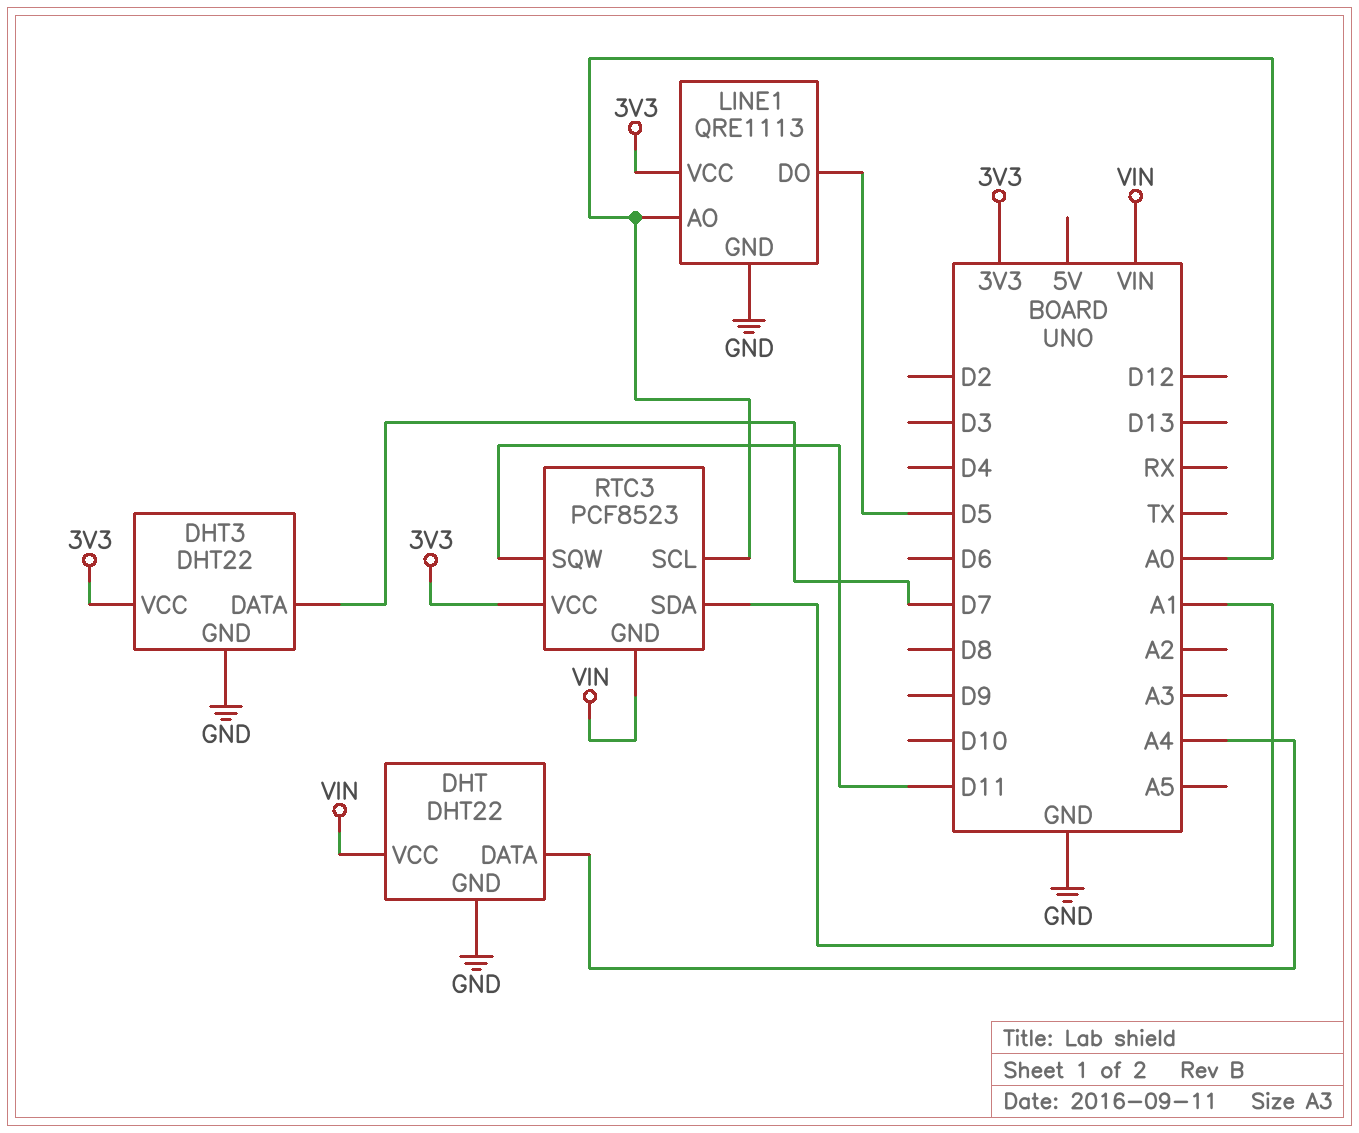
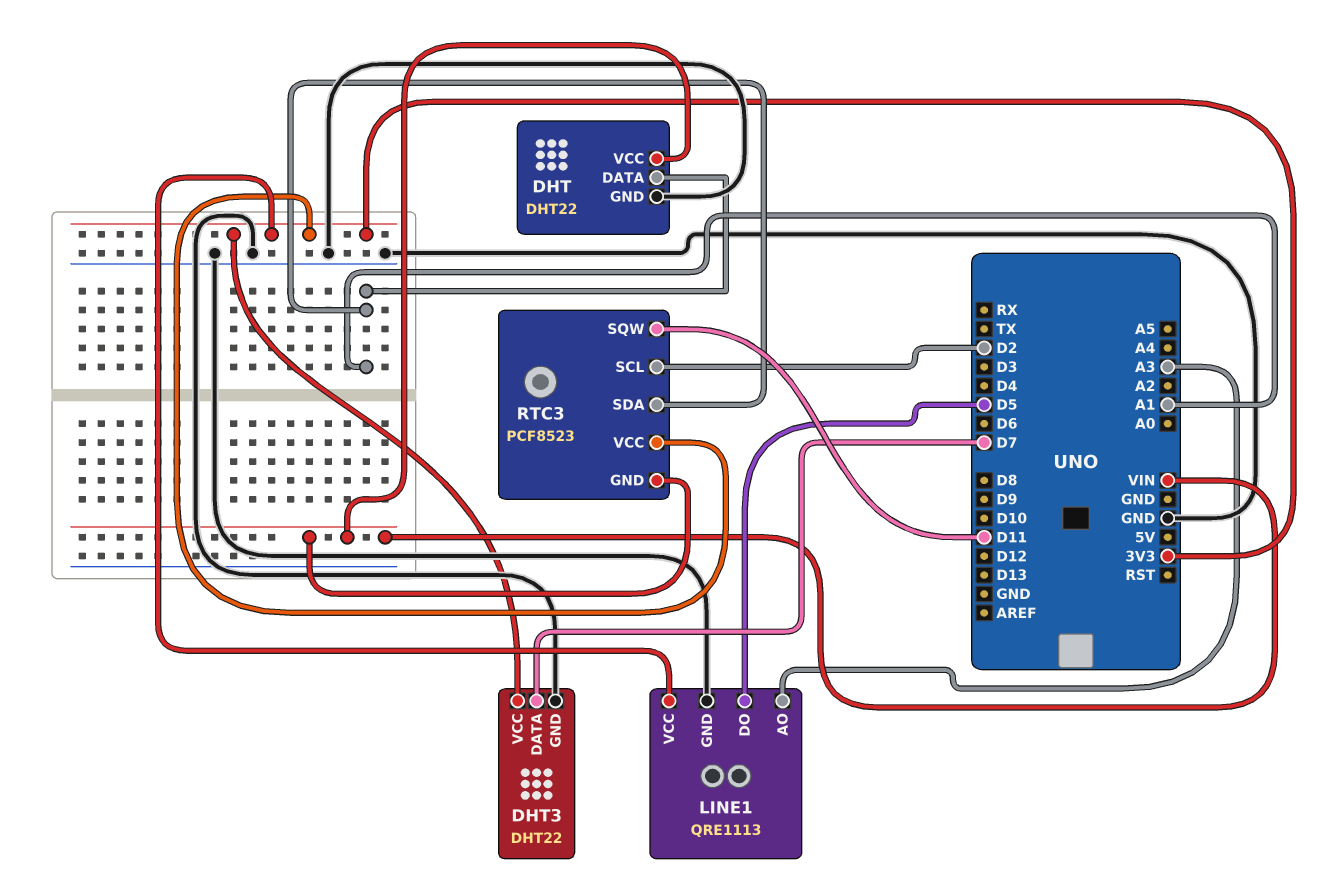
DHT pin DATA: A4 -> A1
LINE1 pin AO: A0 -> A3
RTC3 pin SCL: A0 -> D2

